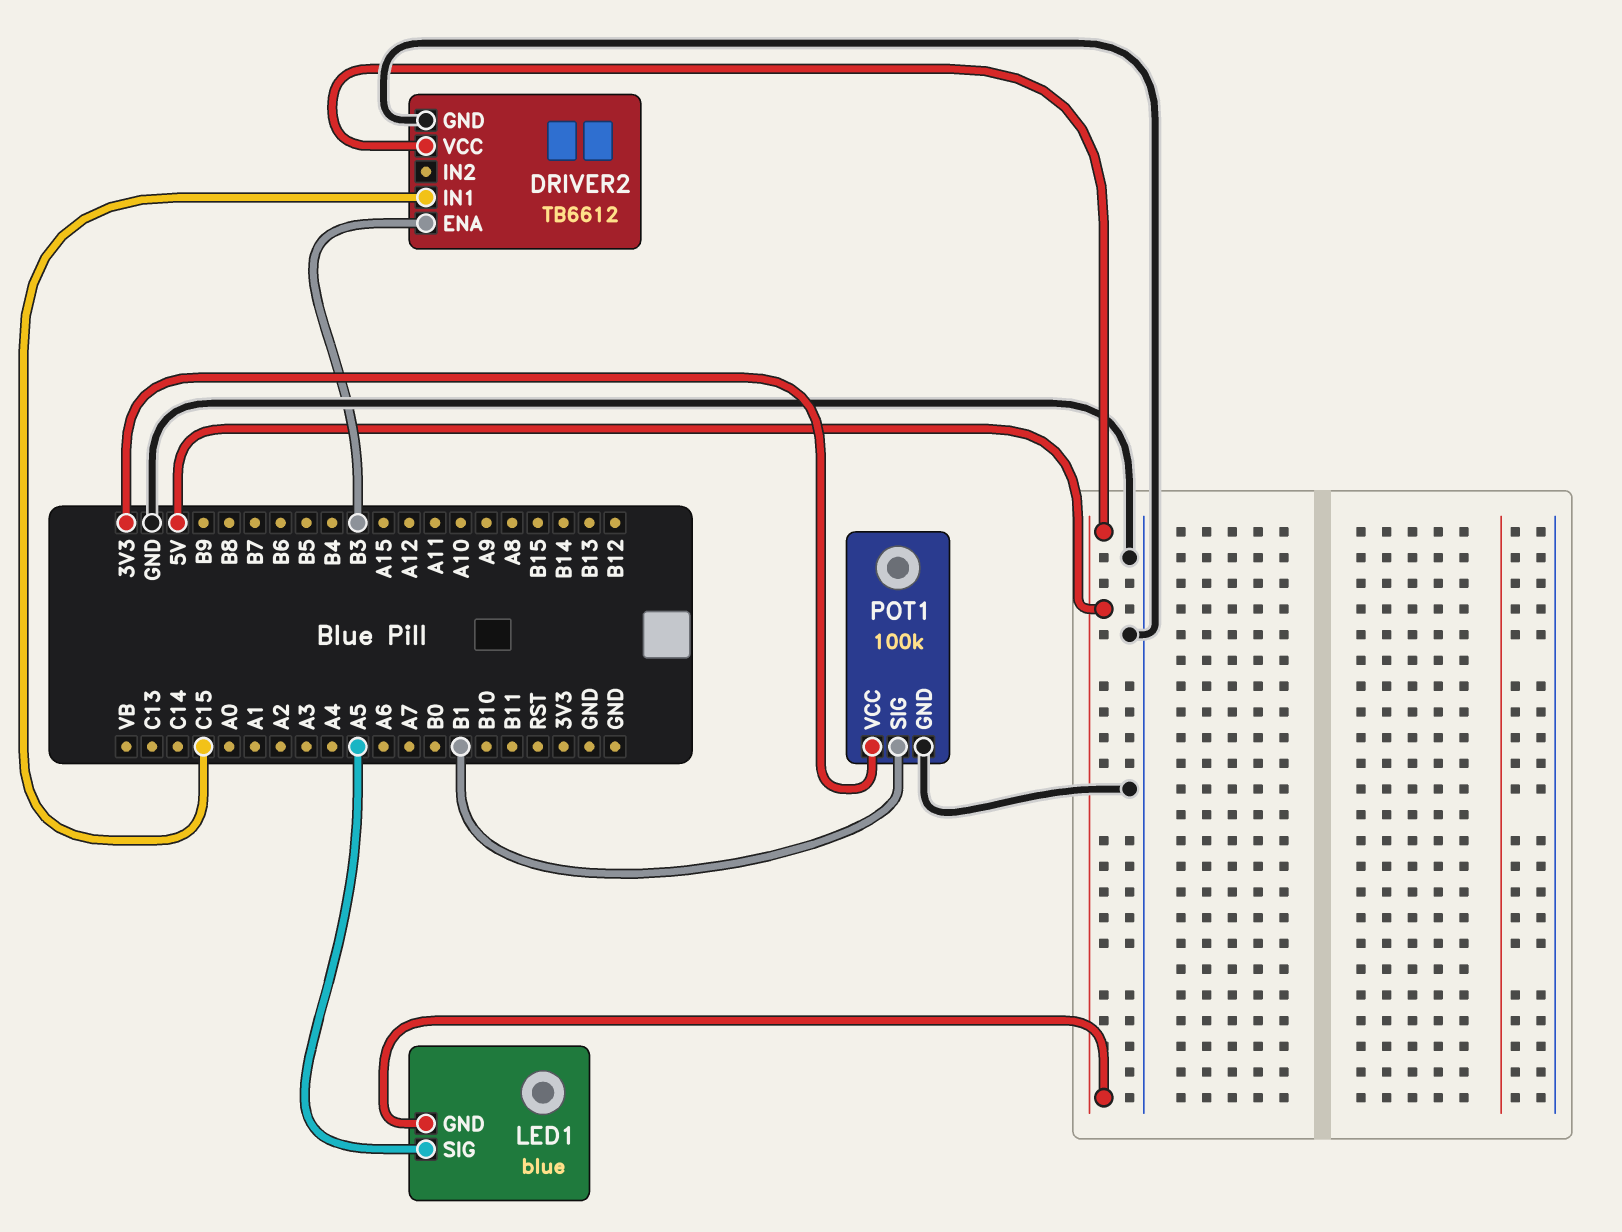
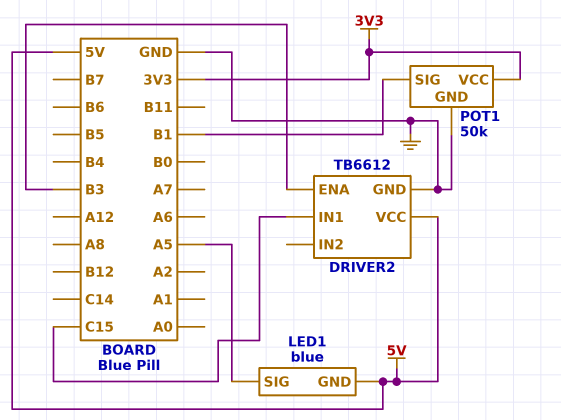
POT1: 100k -> 50k

